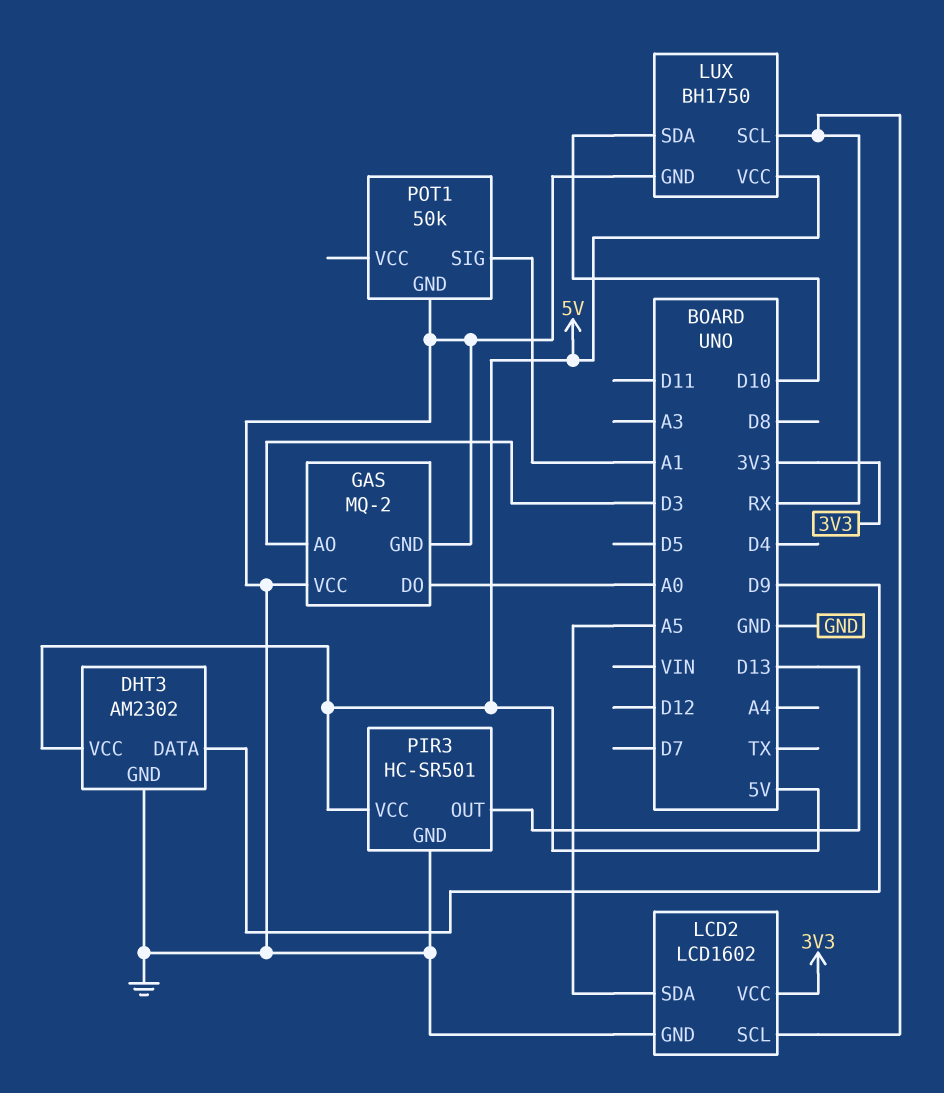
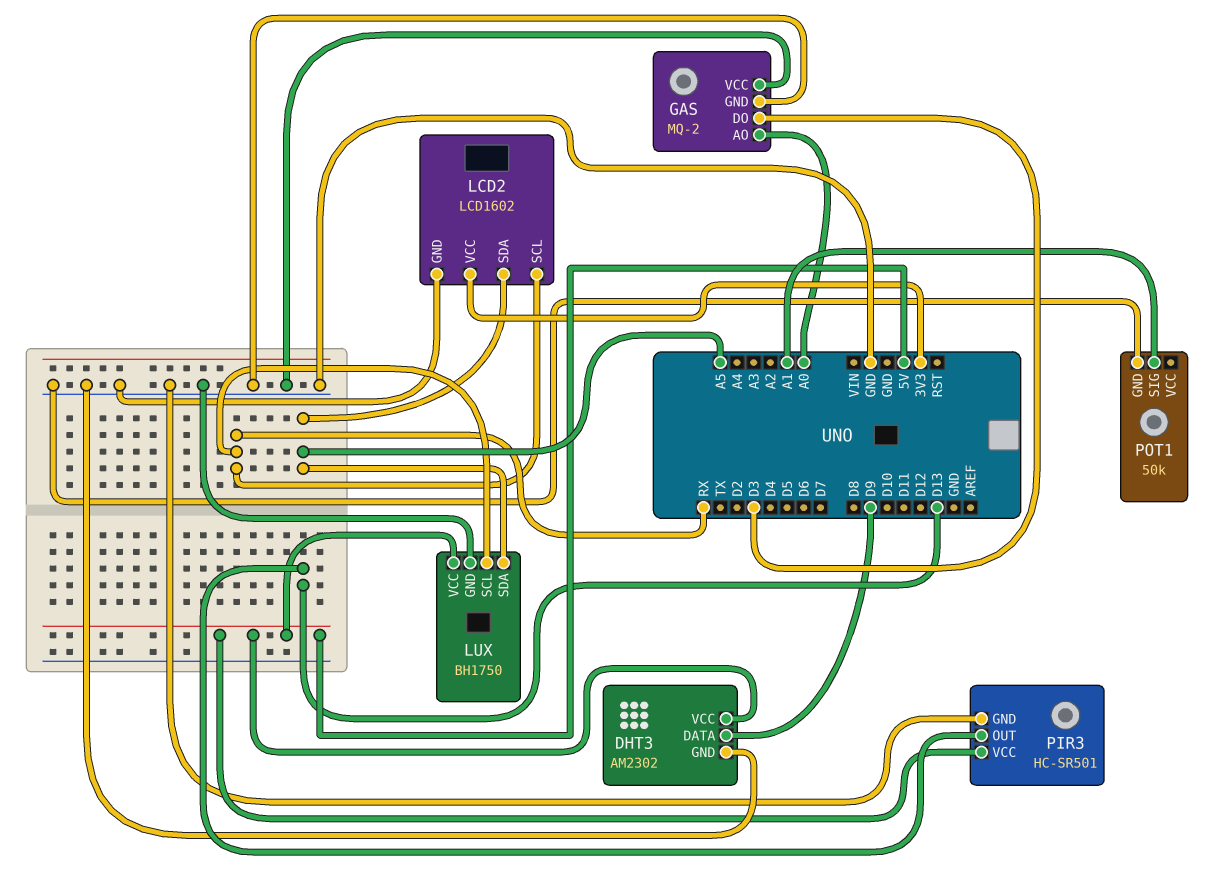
GAS pin AO: D3 -> A0
GAS pin DO: A0 -> D3
LUX pin SDA: D10 -> A5

